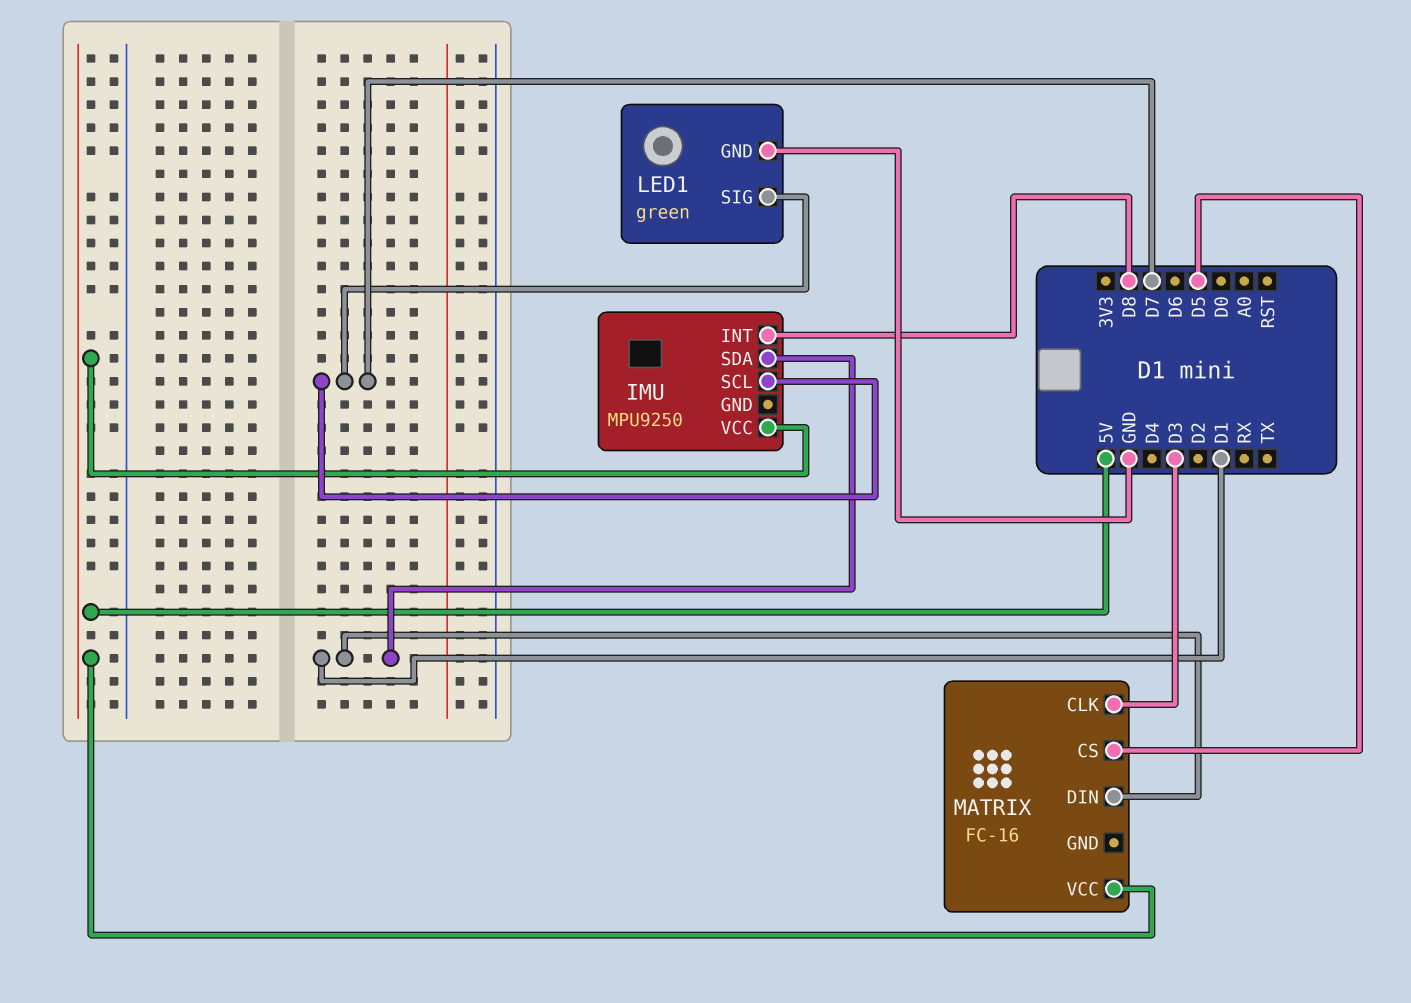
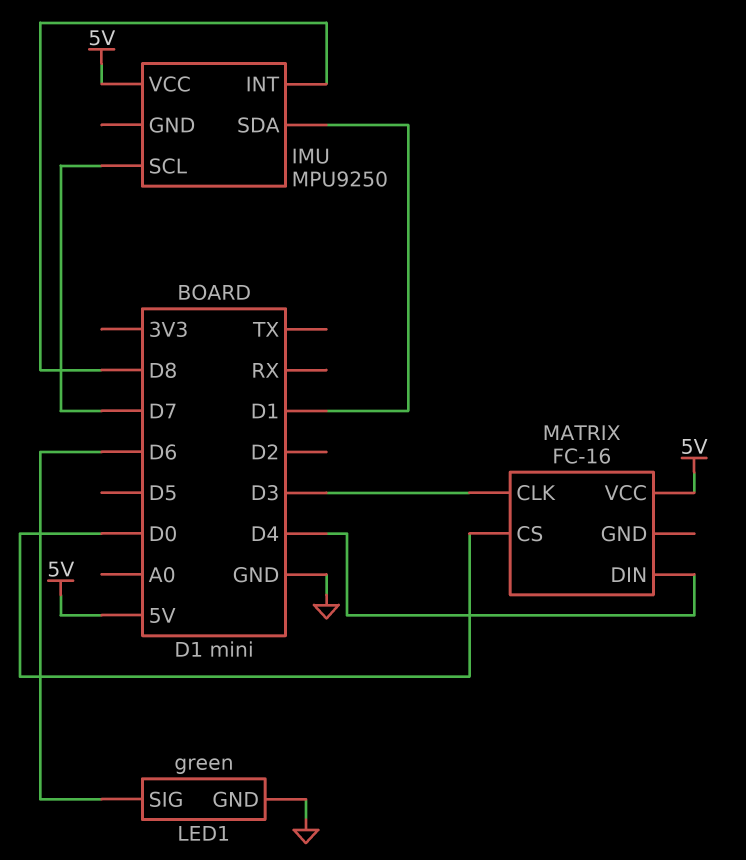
LED1 pin SIG: D7 -> D6
MATRIX pin CS: D5 -> D0
MATRIX pin DIN: D1 -> D4

